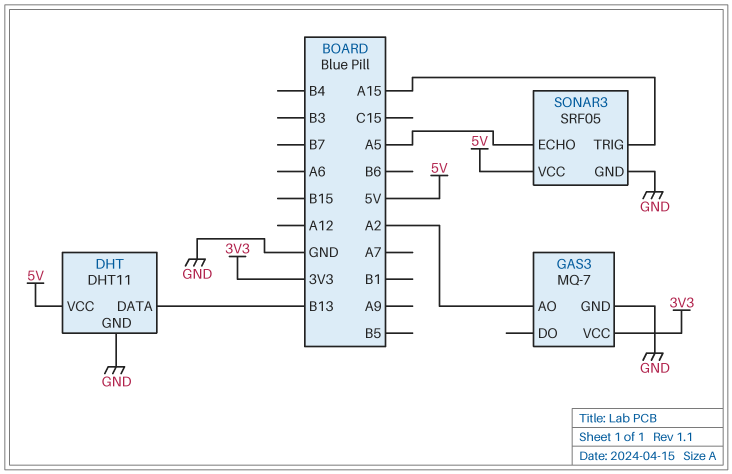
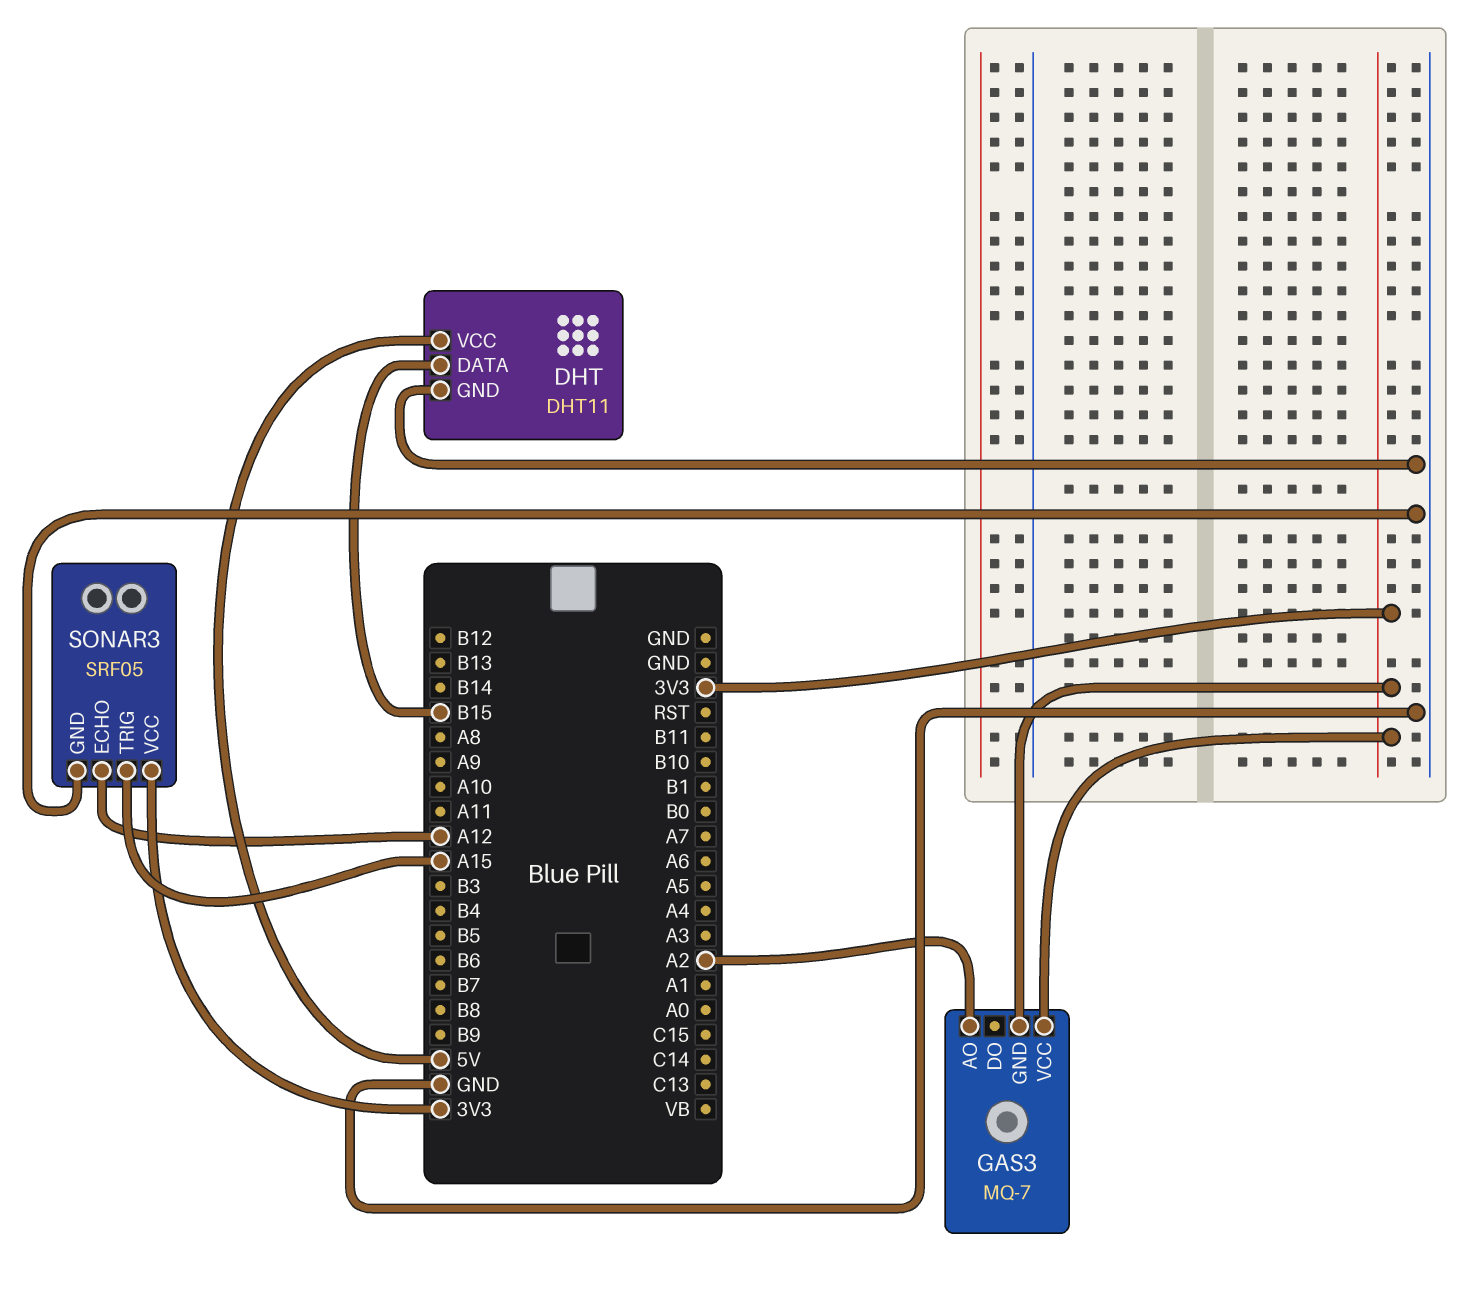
DHT pin DATA: B13 -> B15
GAS3 pin GND: GND -> 3V3
SONAR3 pin ECHO: A5 -> A12
SONAR3 pin VCC: 5V -> 3V3

